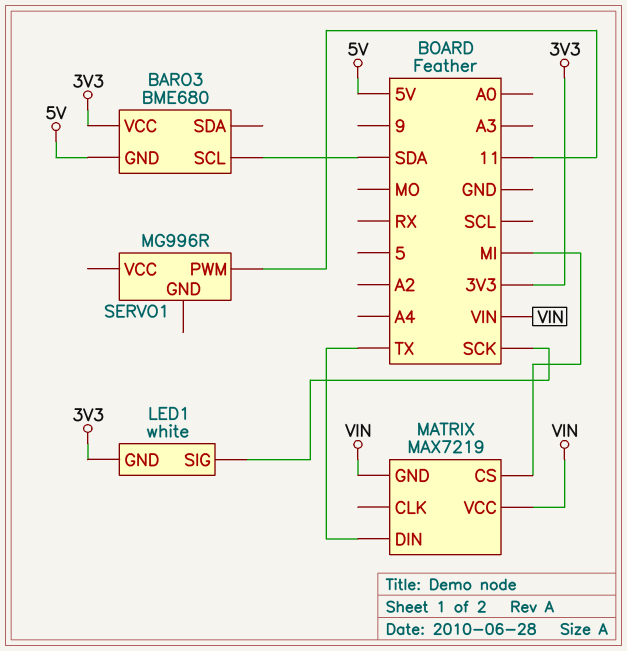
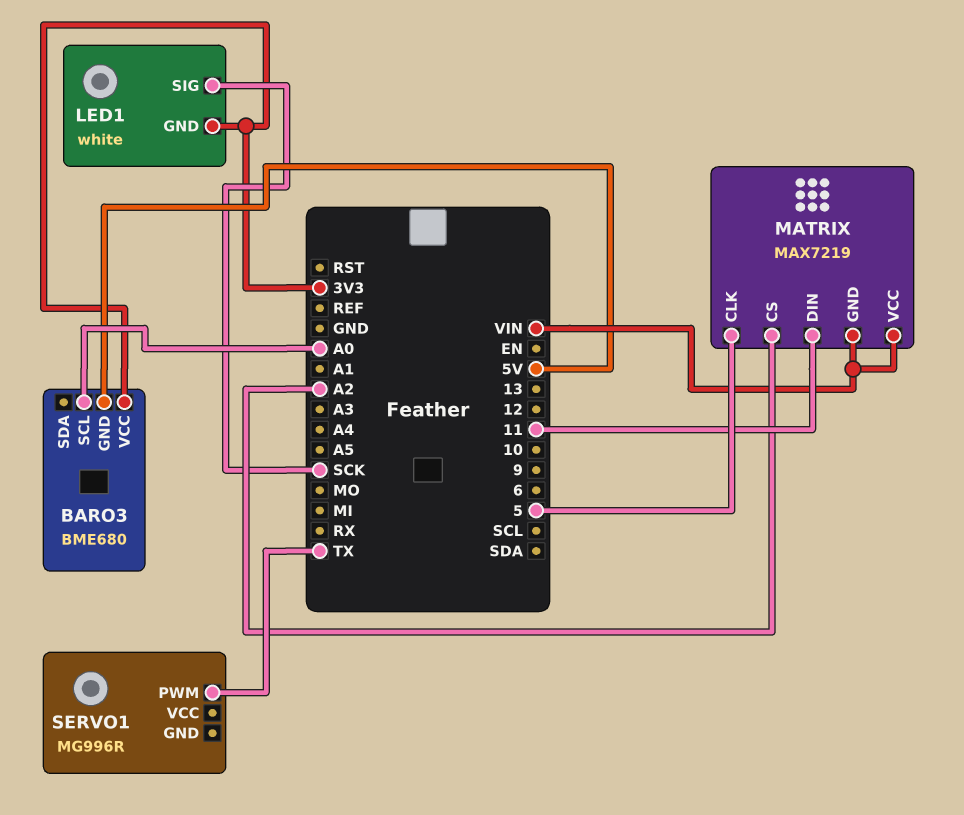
BARO3 pin SCL: SDA -> A0
MATRIX pin CLK: none -> 5
MATRIX pin CS: MI -> A2
MATRIX pin DIN: TX -> 11
SERVO1 pin PWM: 11 -> TX

